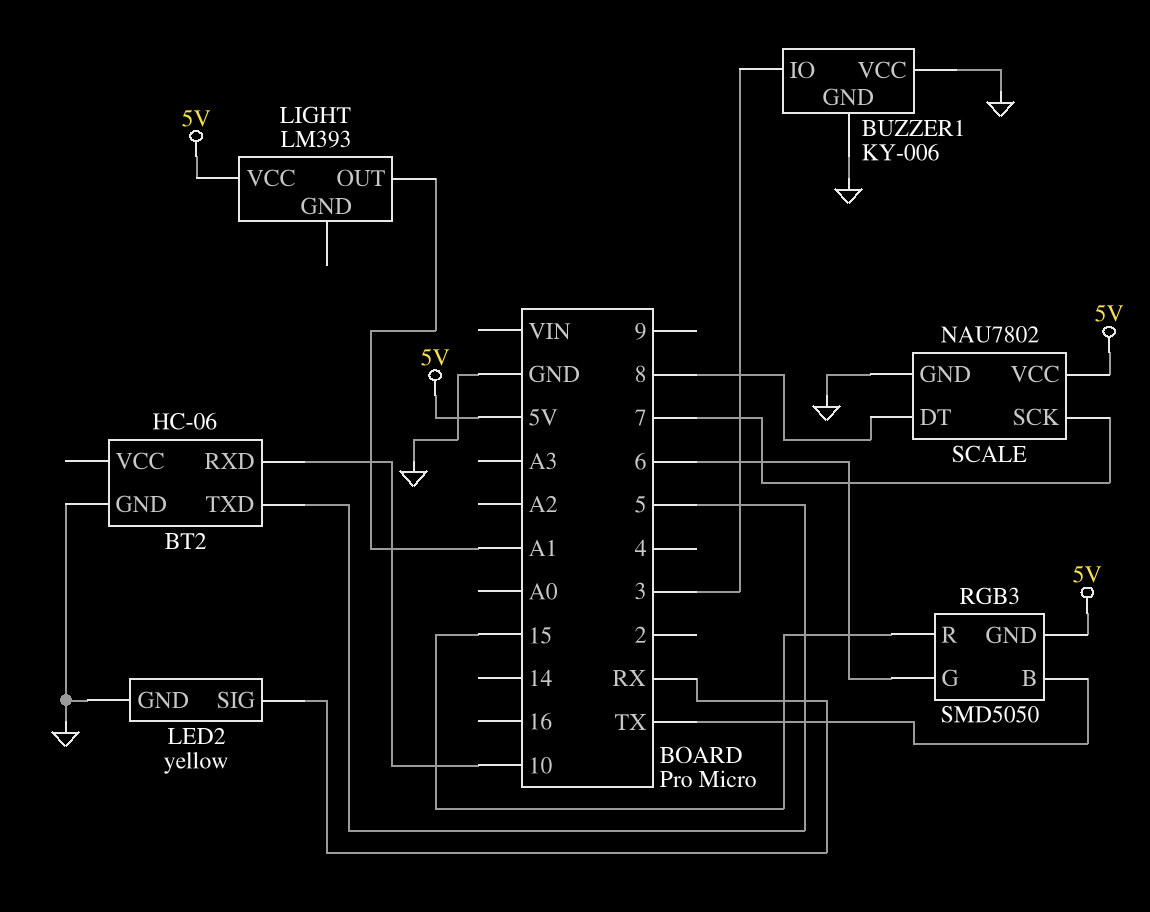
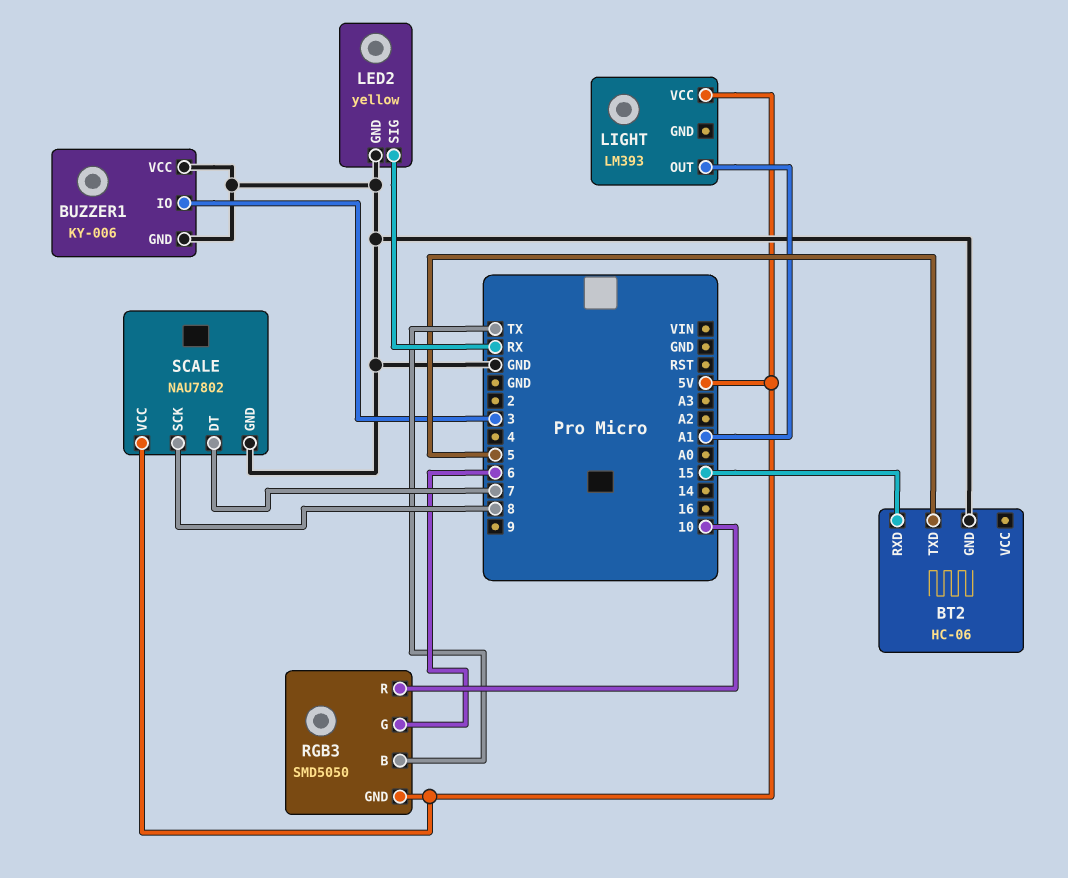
BT2 pin RXD: 10 -> 15
RGB3 pin R: 15 -> 10
SCALE pin DT: 8 -> 7
SCALE pin SCK: 7 -> 8

